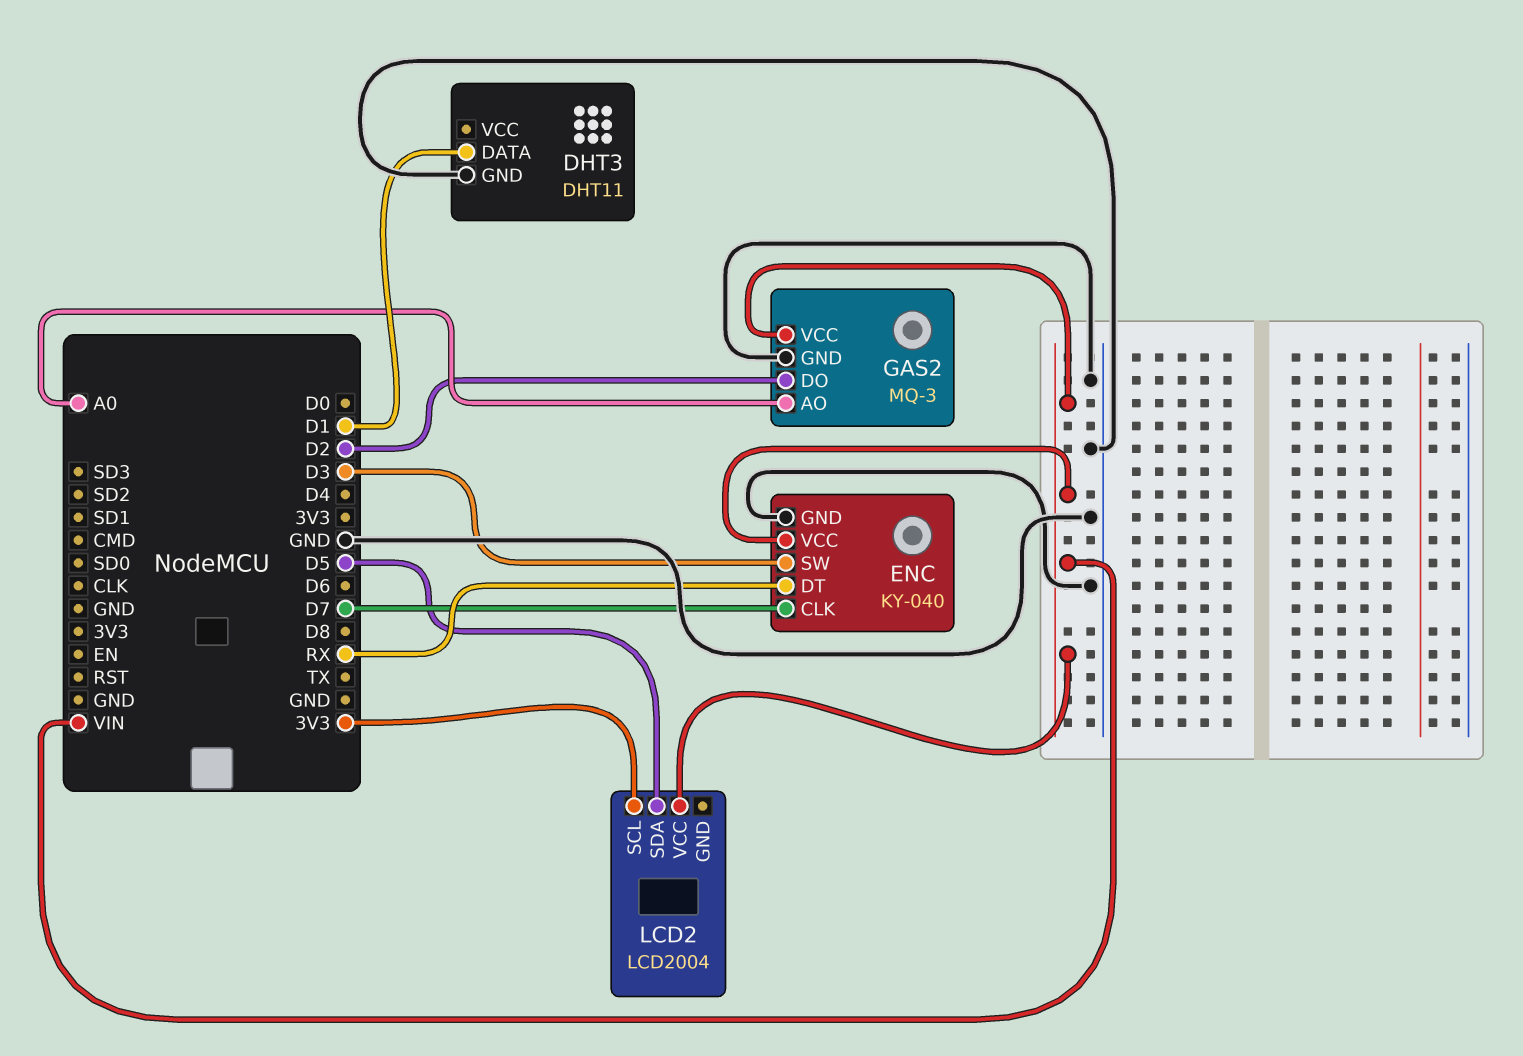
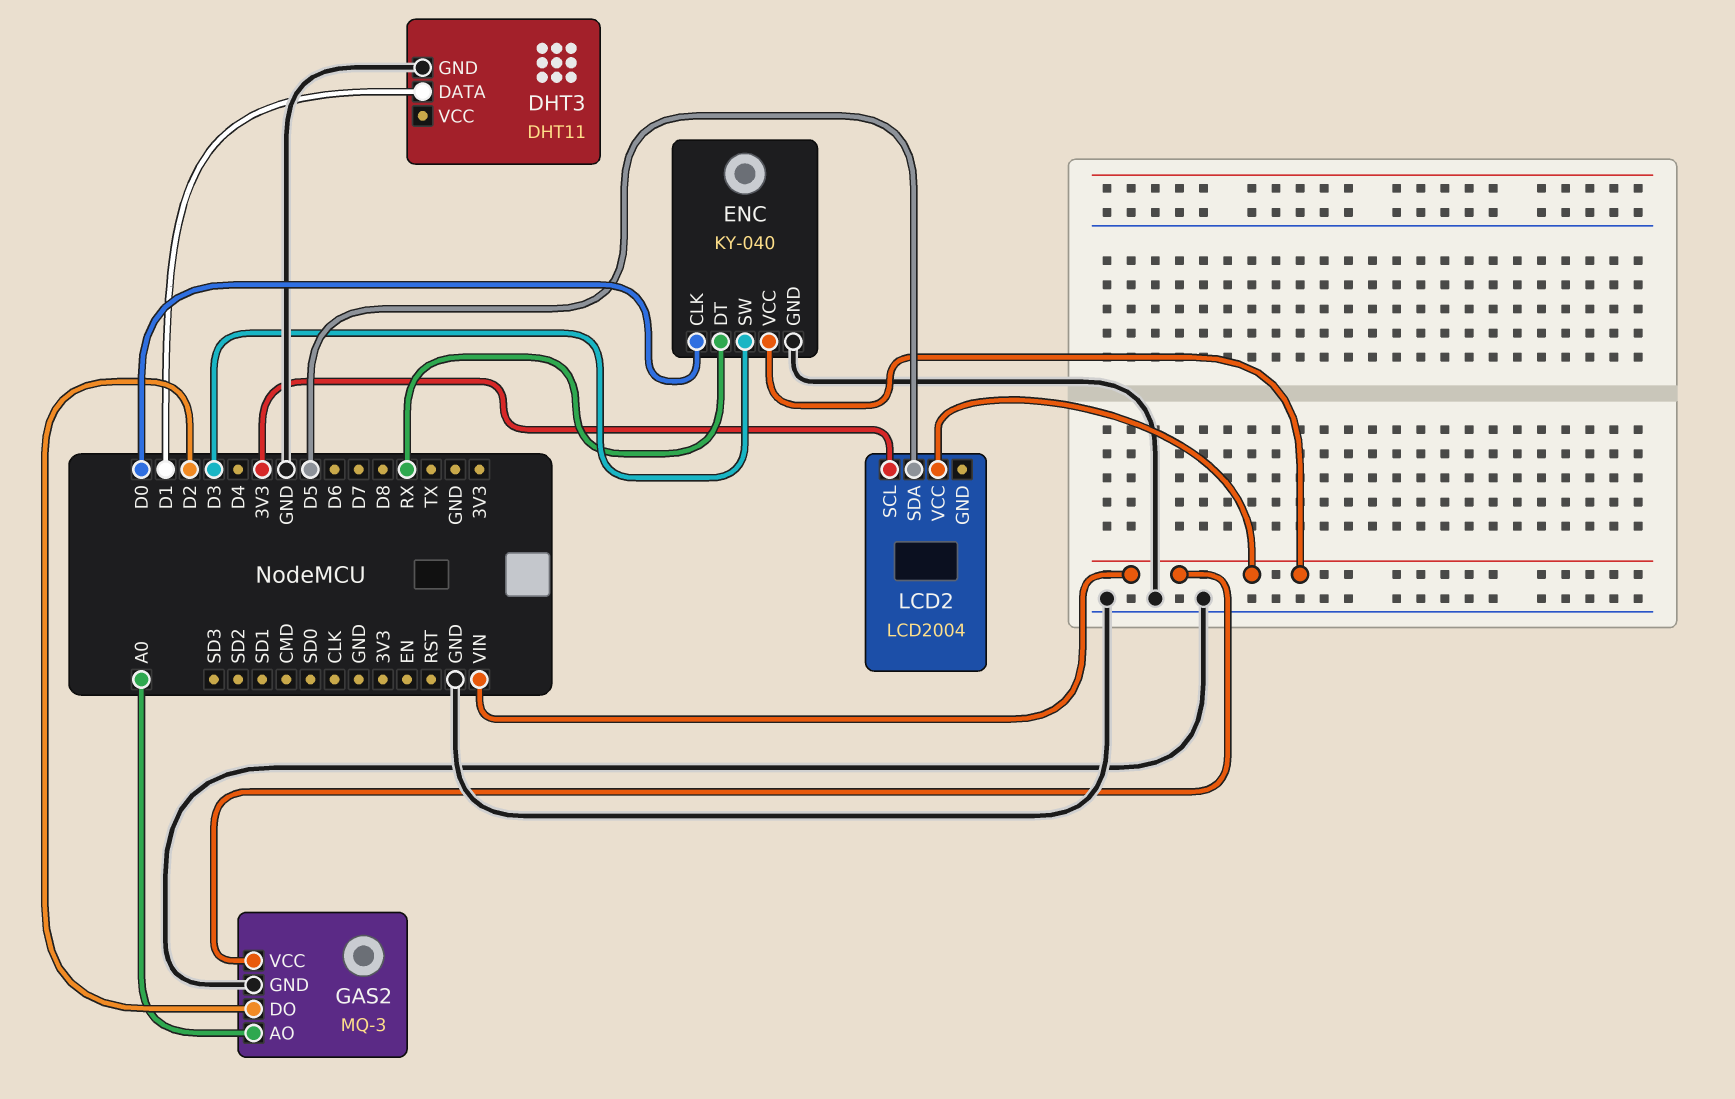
ENC pin CLK: D7 -> D0

